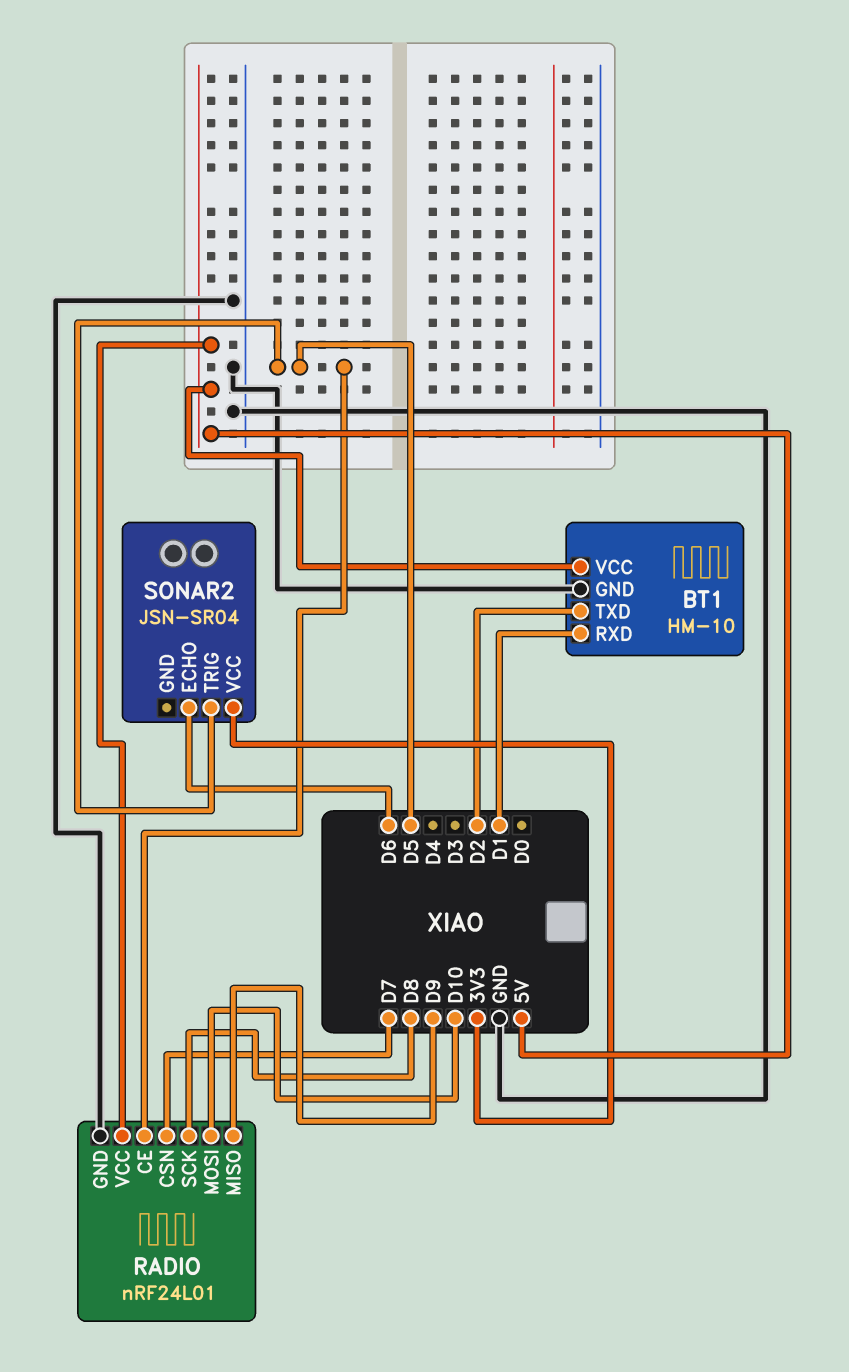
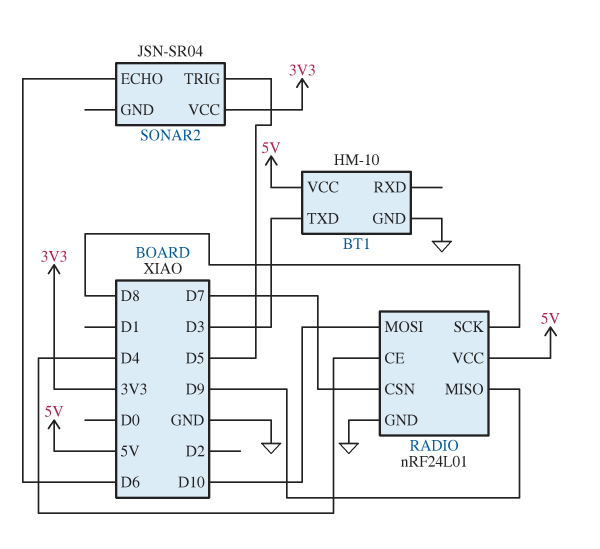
BT1 pin RXD: D1 -> none
BT1 pin TXD: D2 -> D3
RADIO pin CE: D5 -> D4

